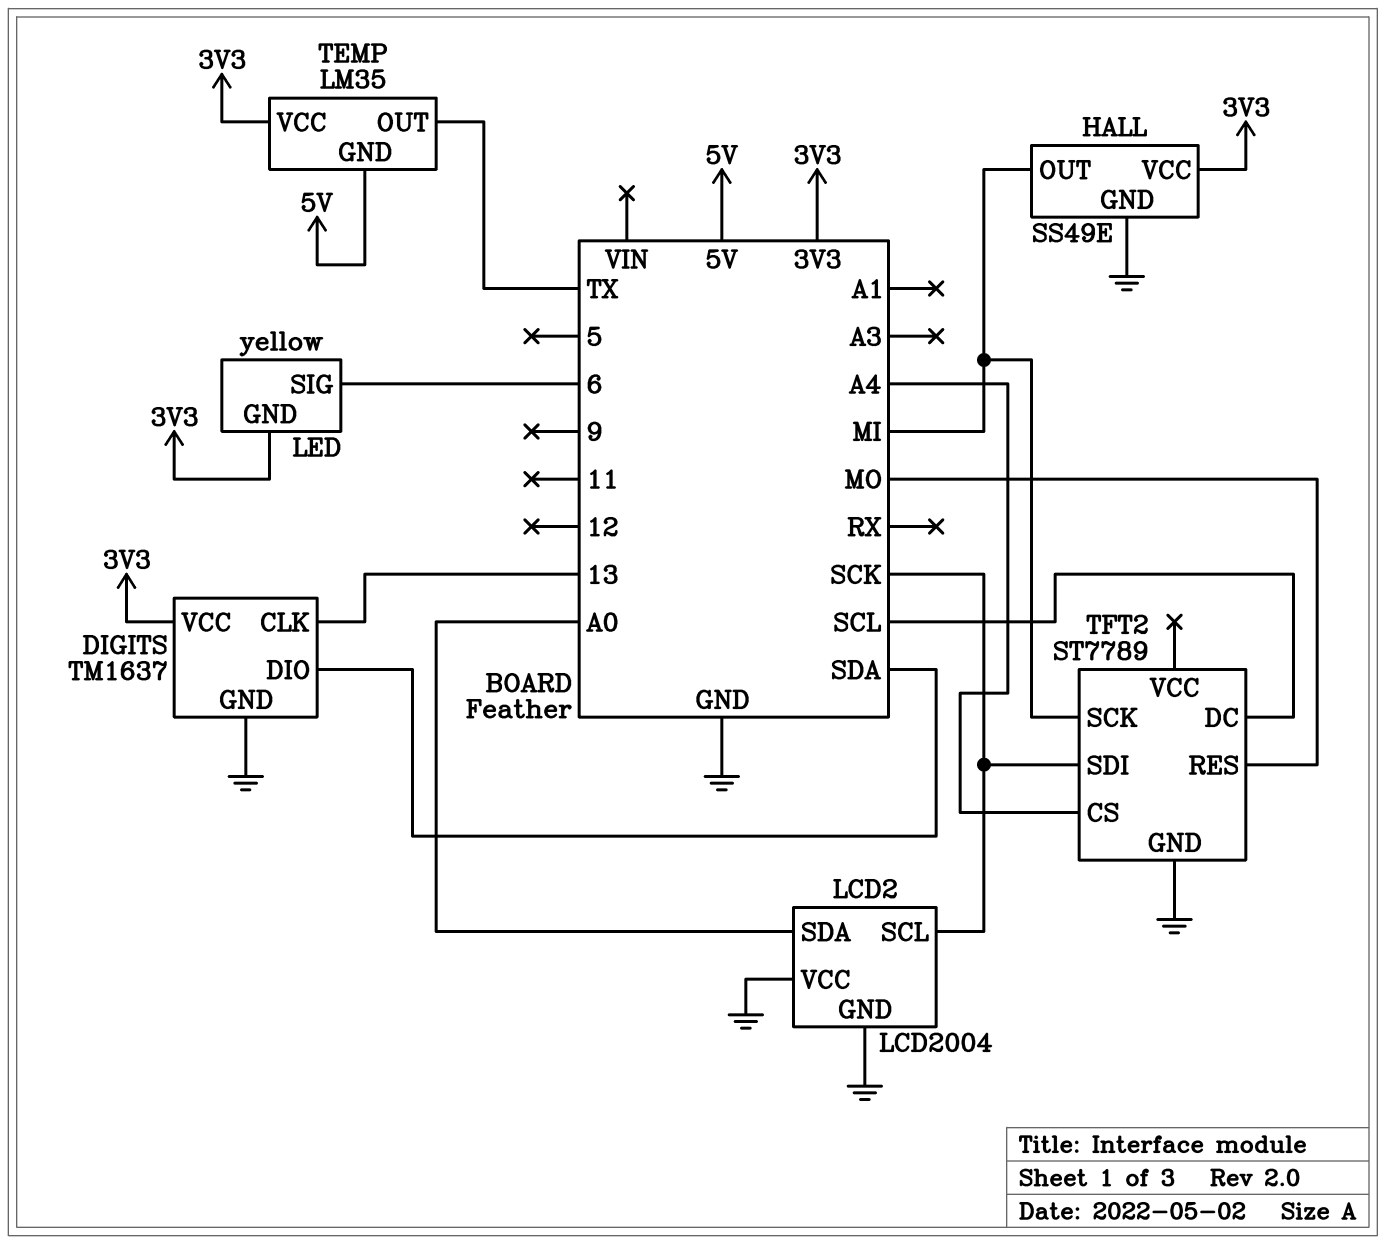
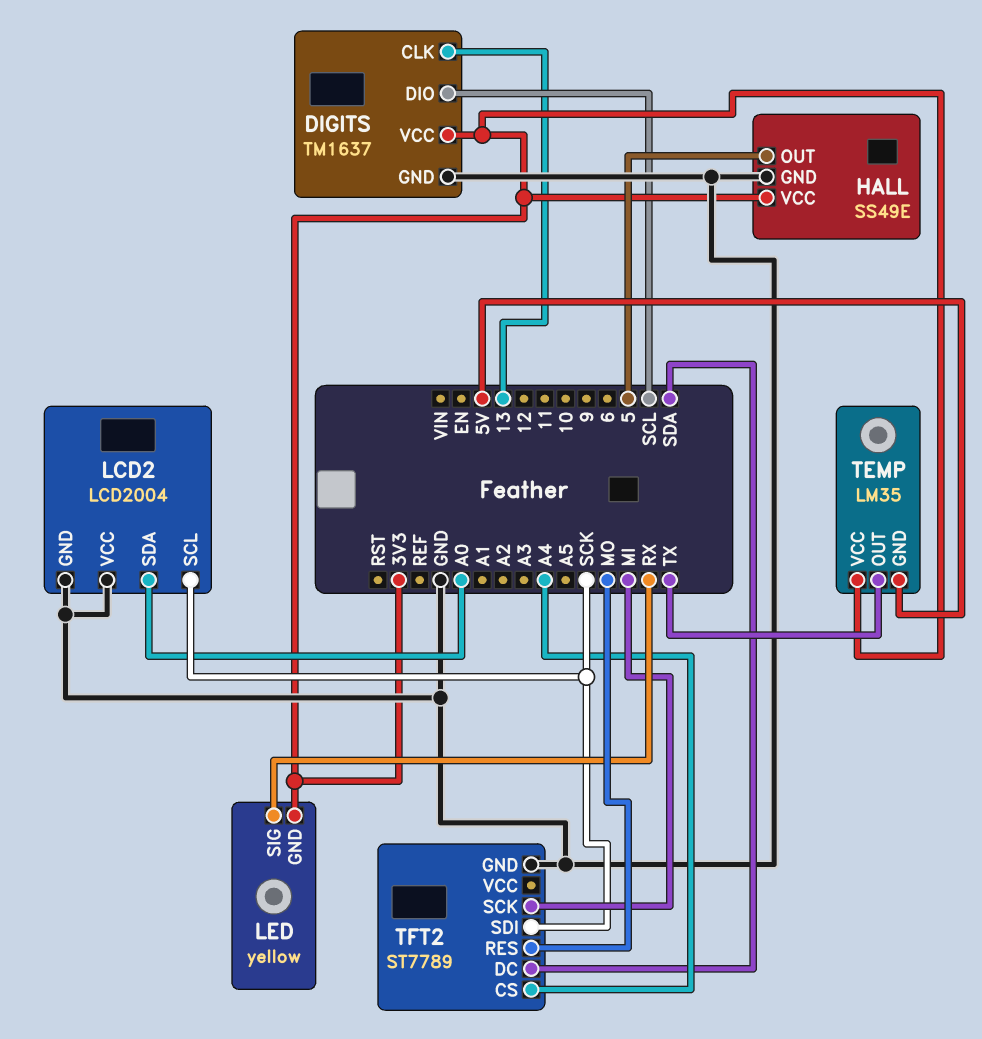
DIGITS pin DIO: SDA -> SCL
HALL pin OUT: MI -> 5
LED pin SIG: 6 -> RX
TFT2 pin DC: SCL -> SDA

